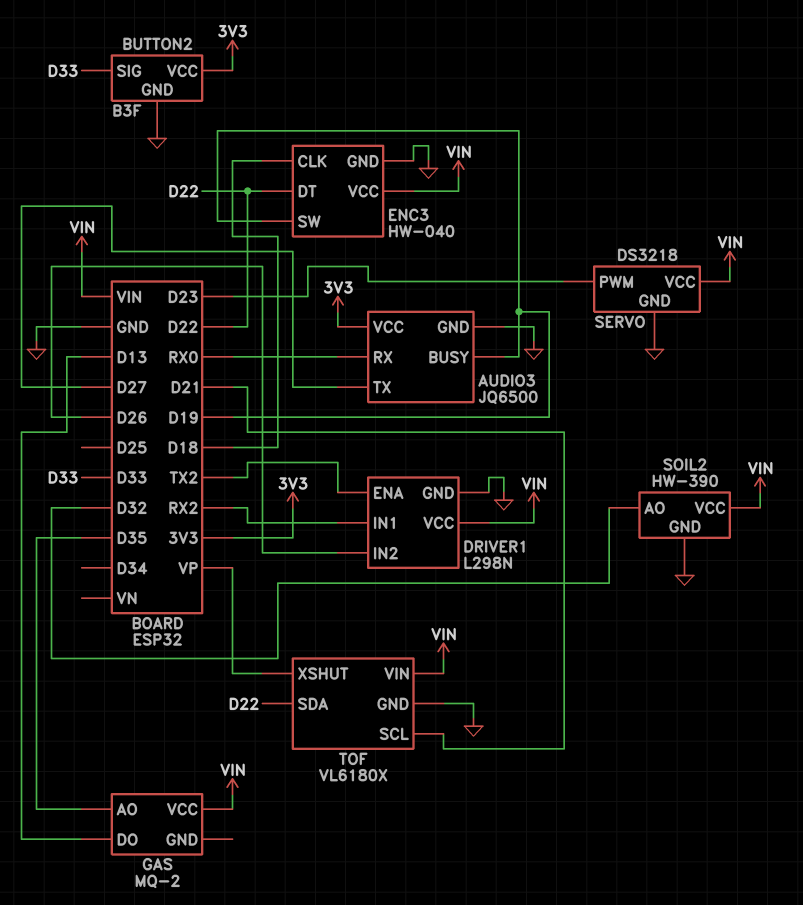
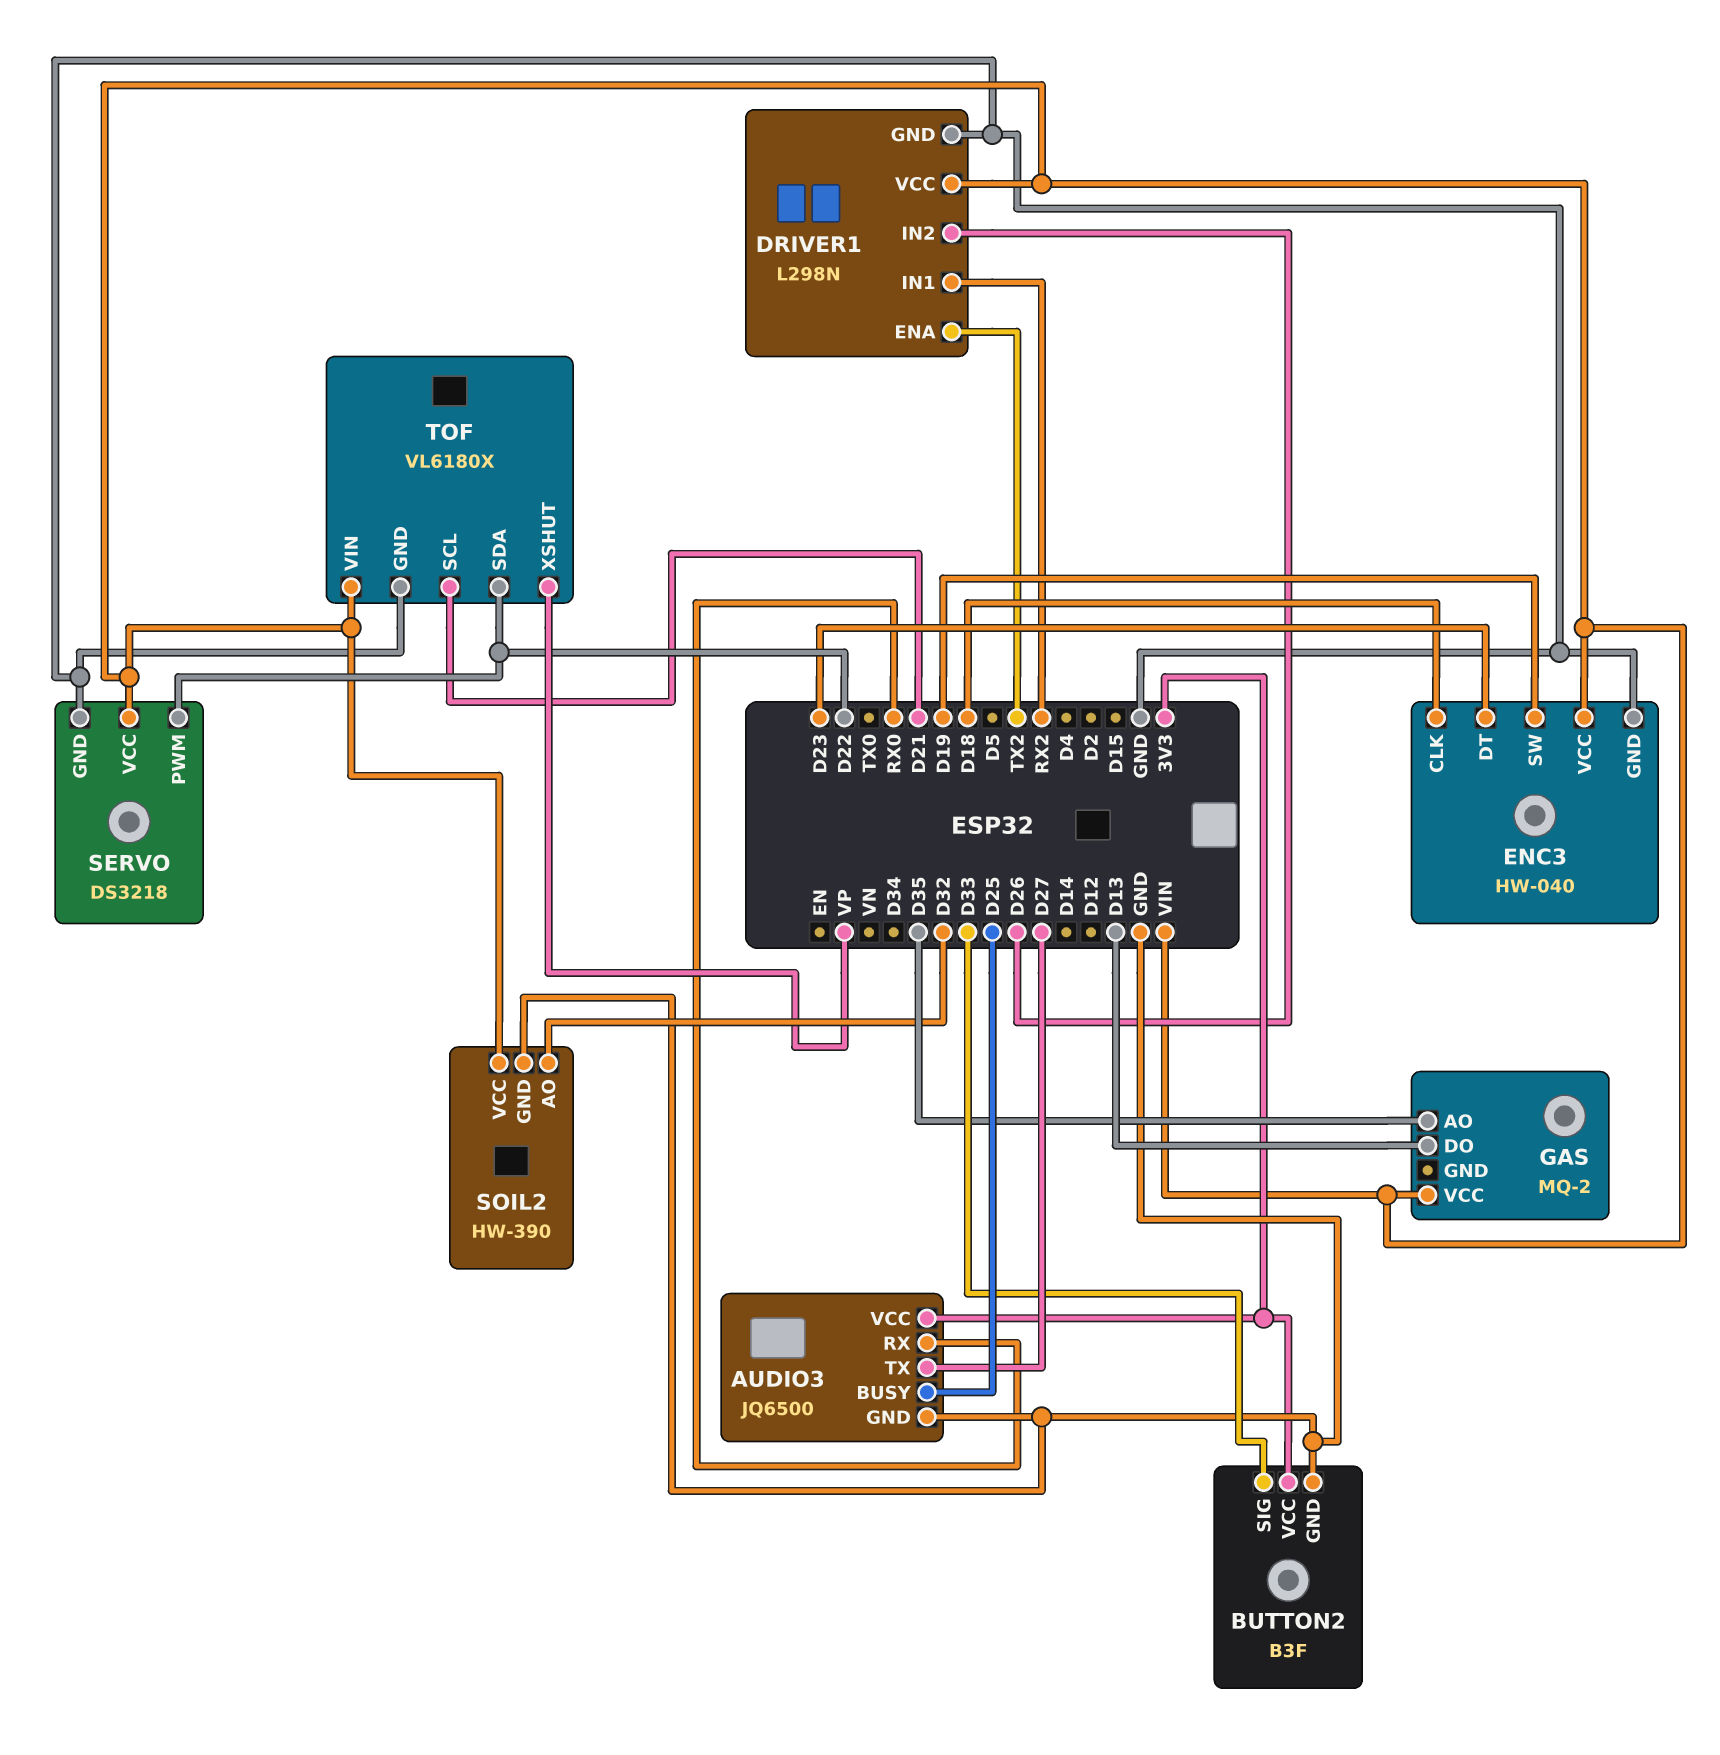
AUDIO3 pin BUSY: D19 -> D25
ENC3 pin DT: D22 -> D23
SERVO pin PWM: D23 -> D22

